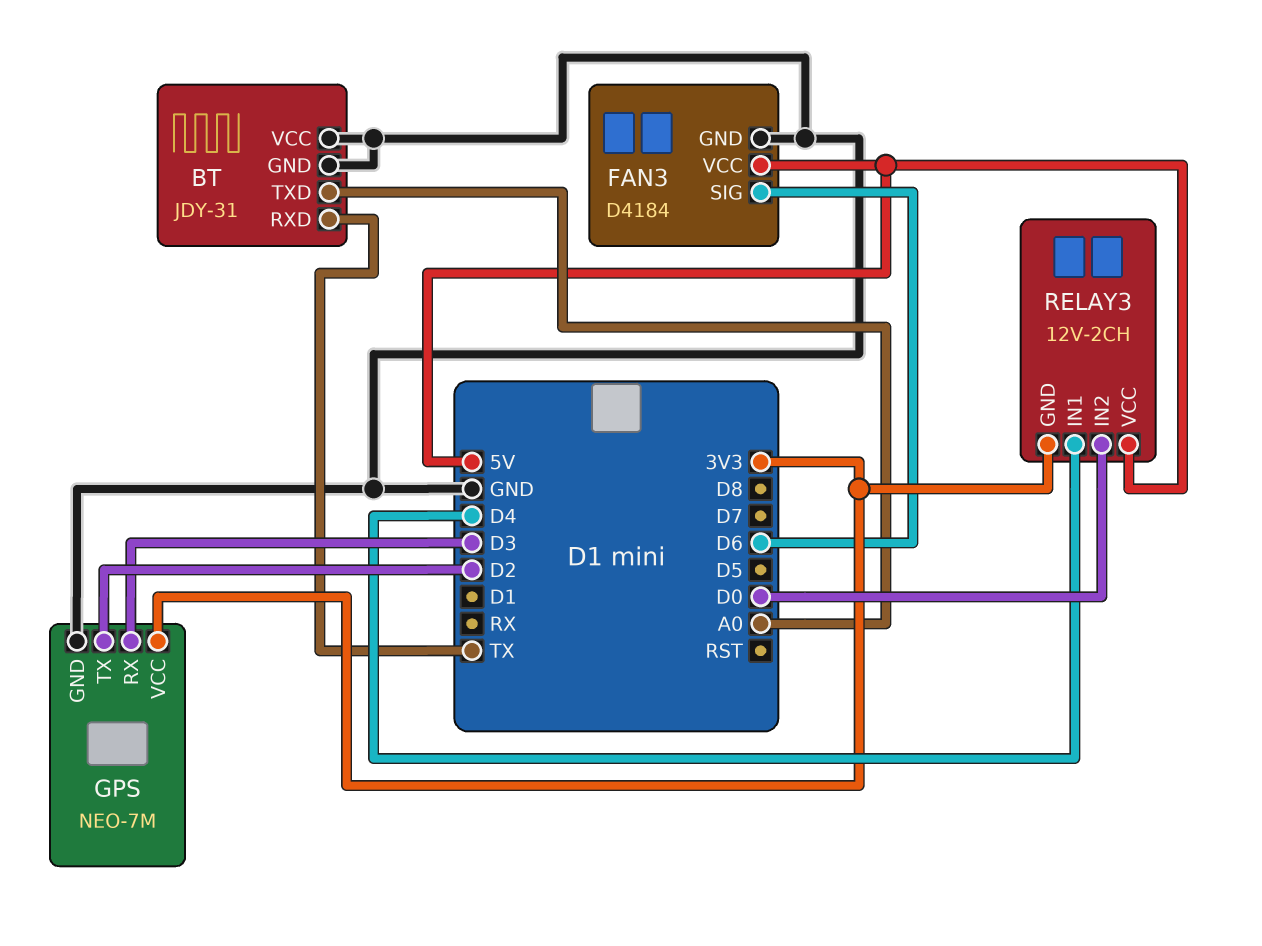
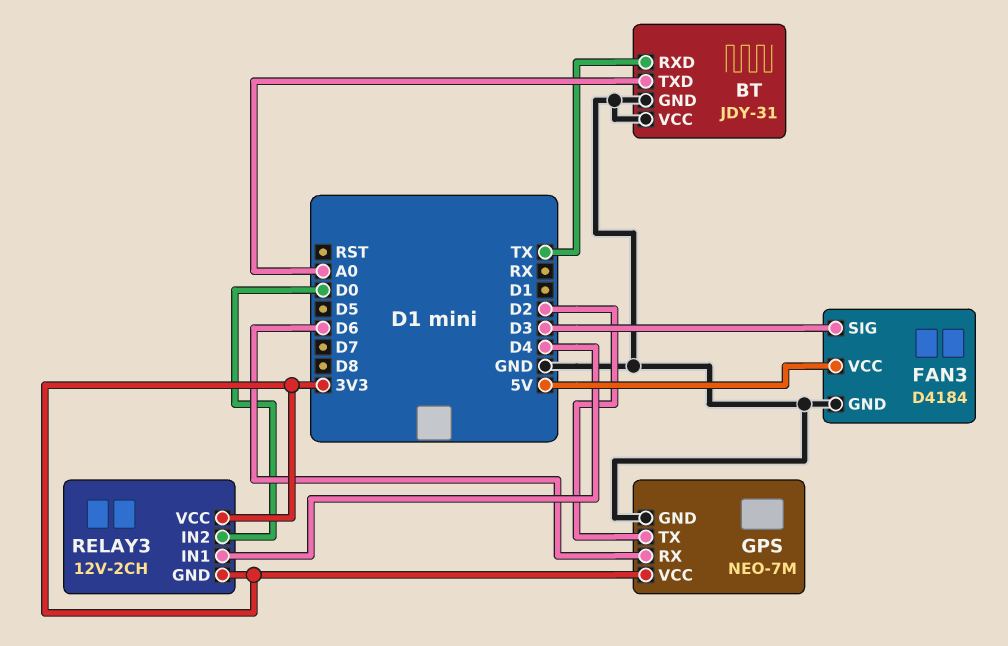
FAN3 pin SIG: D6 -> D3
GPS pin RX: D3 -> D6
RELAY3 pin VCC: 5V -> 3V3

